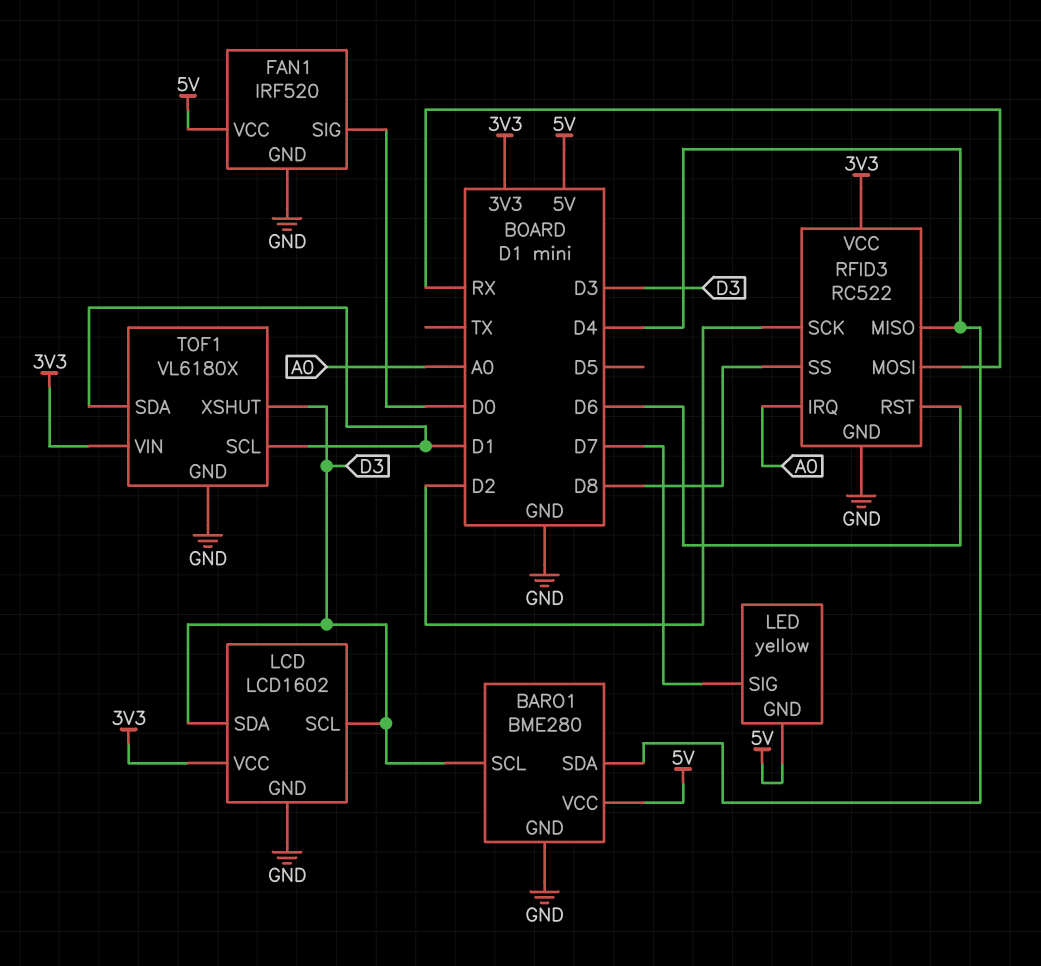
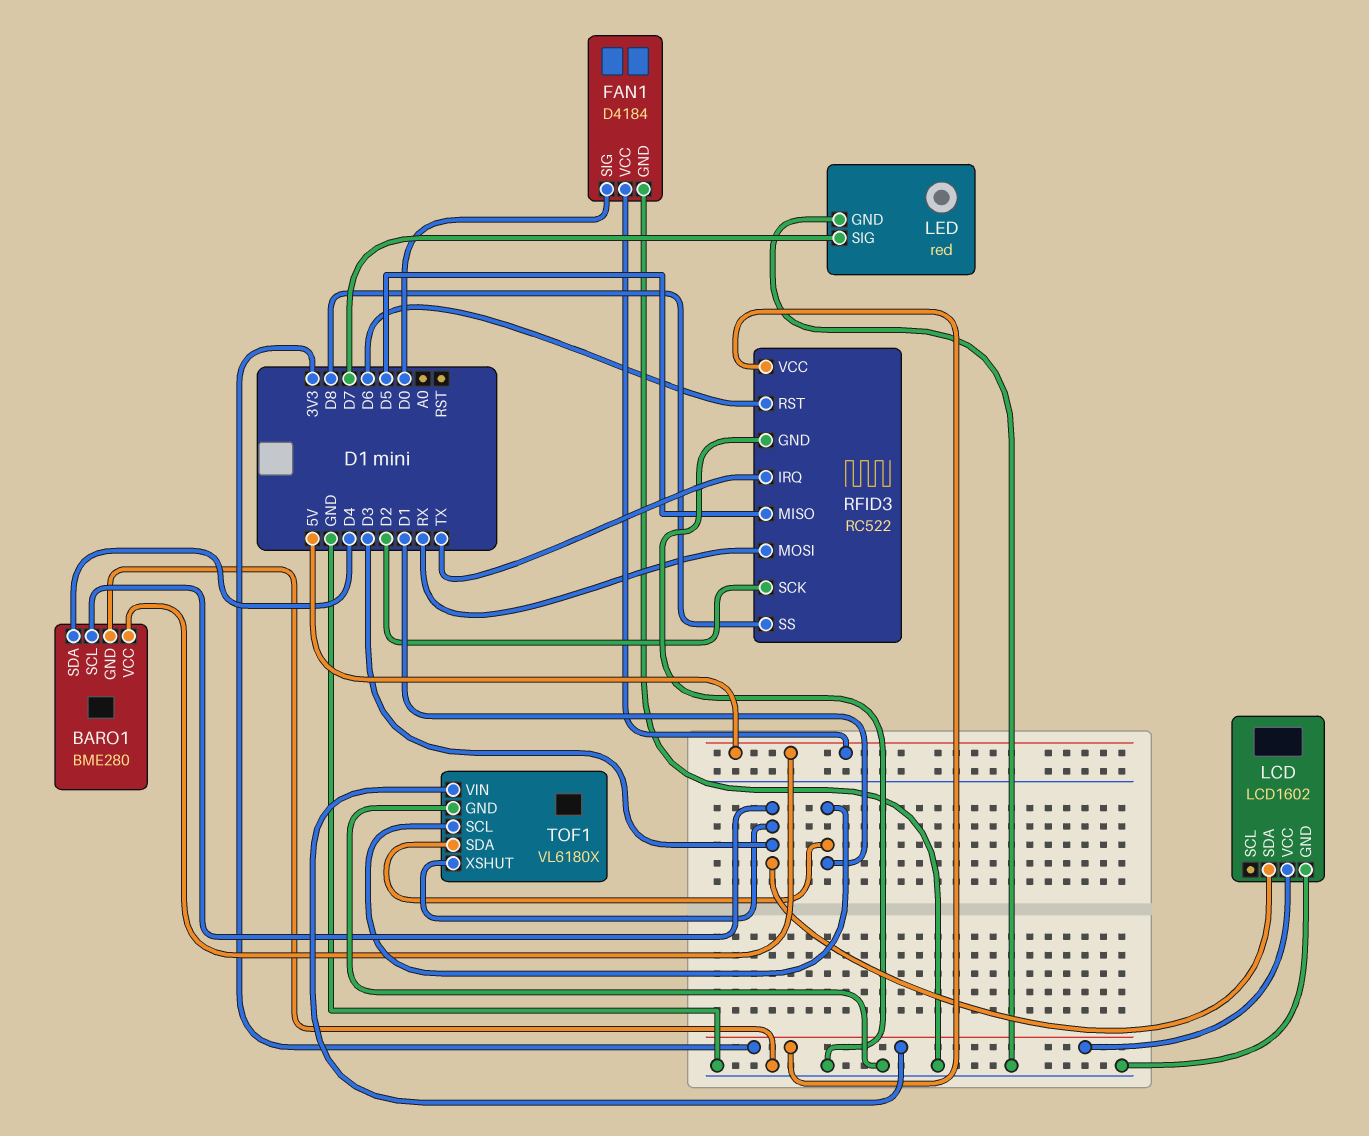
FAN1: IRF520 -> D4184
LCD pin SCL: D3 -> none
LED: yellow -> red
LED pin GND: 5V -> GND
RFID3 pin IRQ: A0 -> TX
RFID3 pin MISO: D4 -> D5

